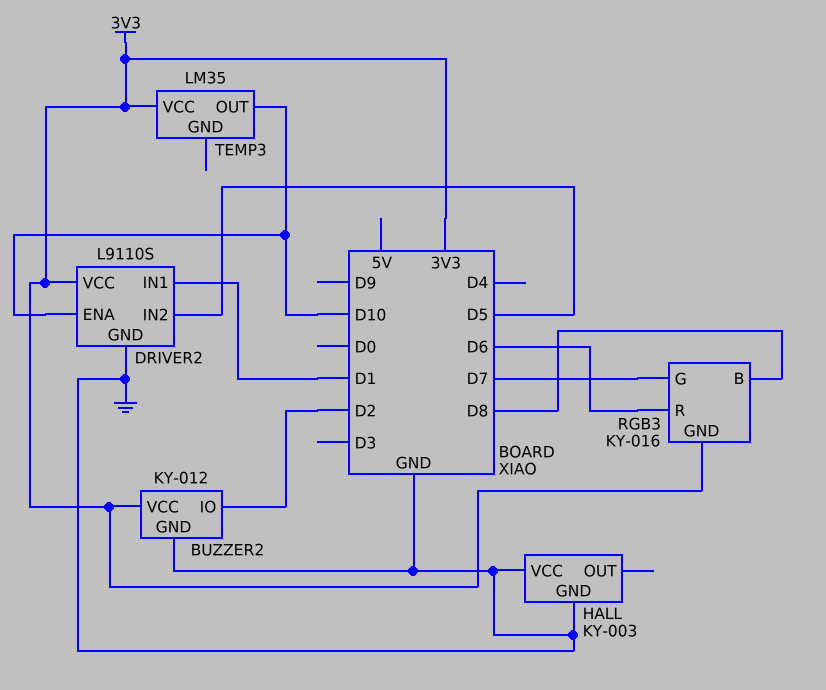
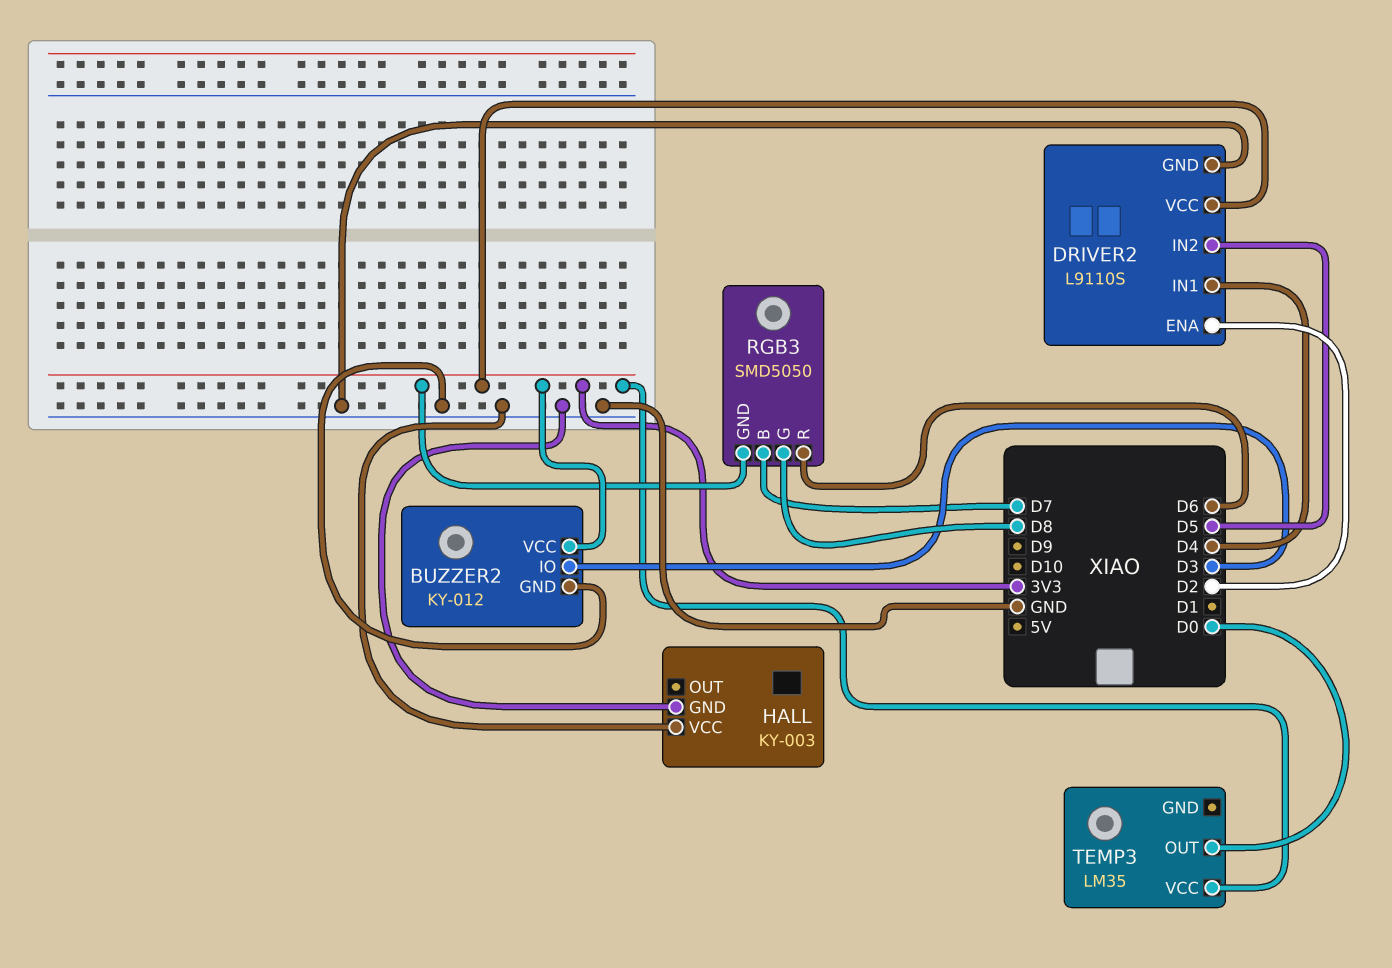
BUZZER2 pin IO: D2 -> D3
DRIVER2 pin ENA: D10 -> D2
DRIVER2 pin IN1: D1 -> D4
RGB3: KY-016 -> SMD5050
RGB3 pin B: D8 -> D7
RGB3 pin G: D7 -> D8
TEMP3 pin OUT: D10 -> D0

